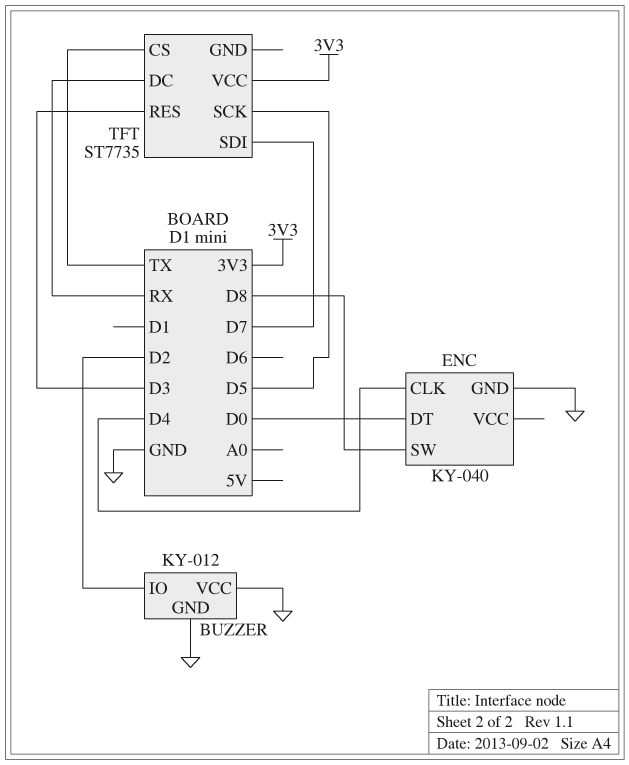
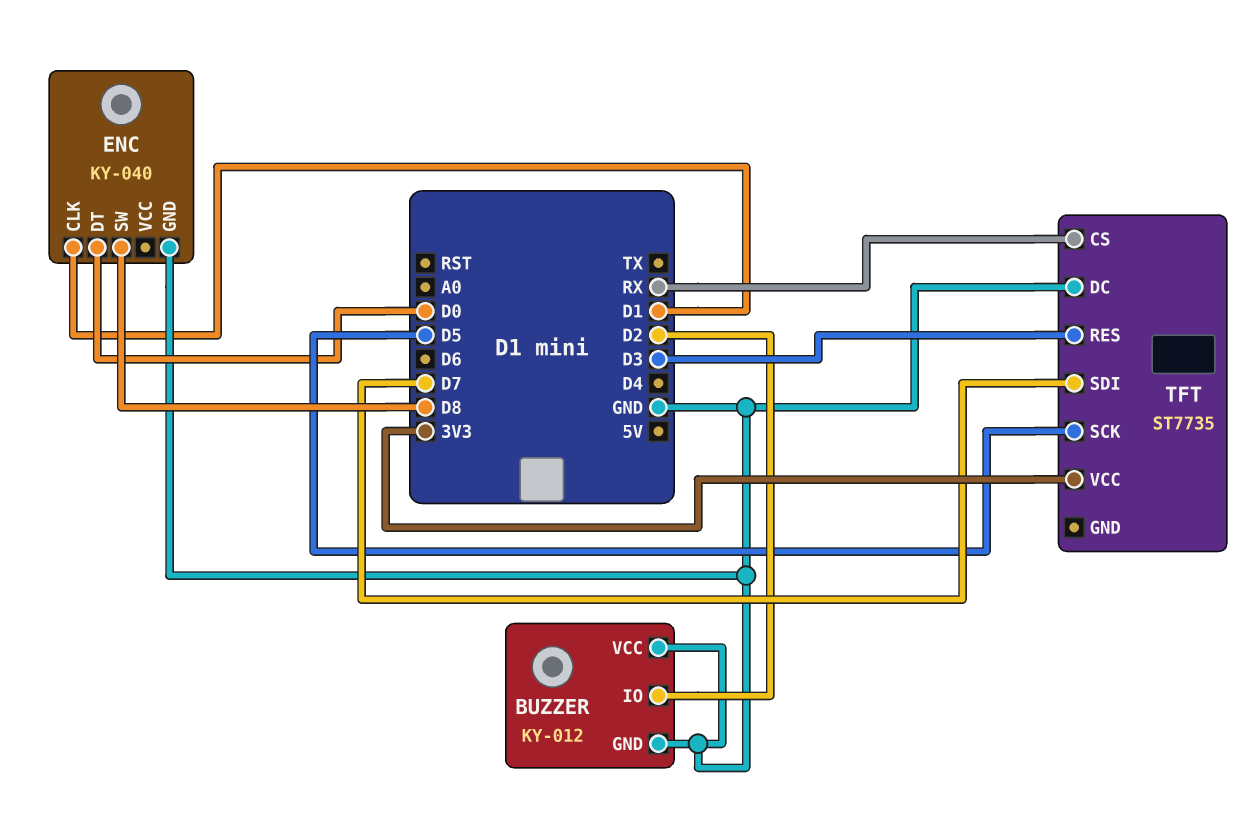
ENC pin CLK: D4 -> D1
TFT pin CS: TX -> RX
TFT pin DC: RX -> GND

